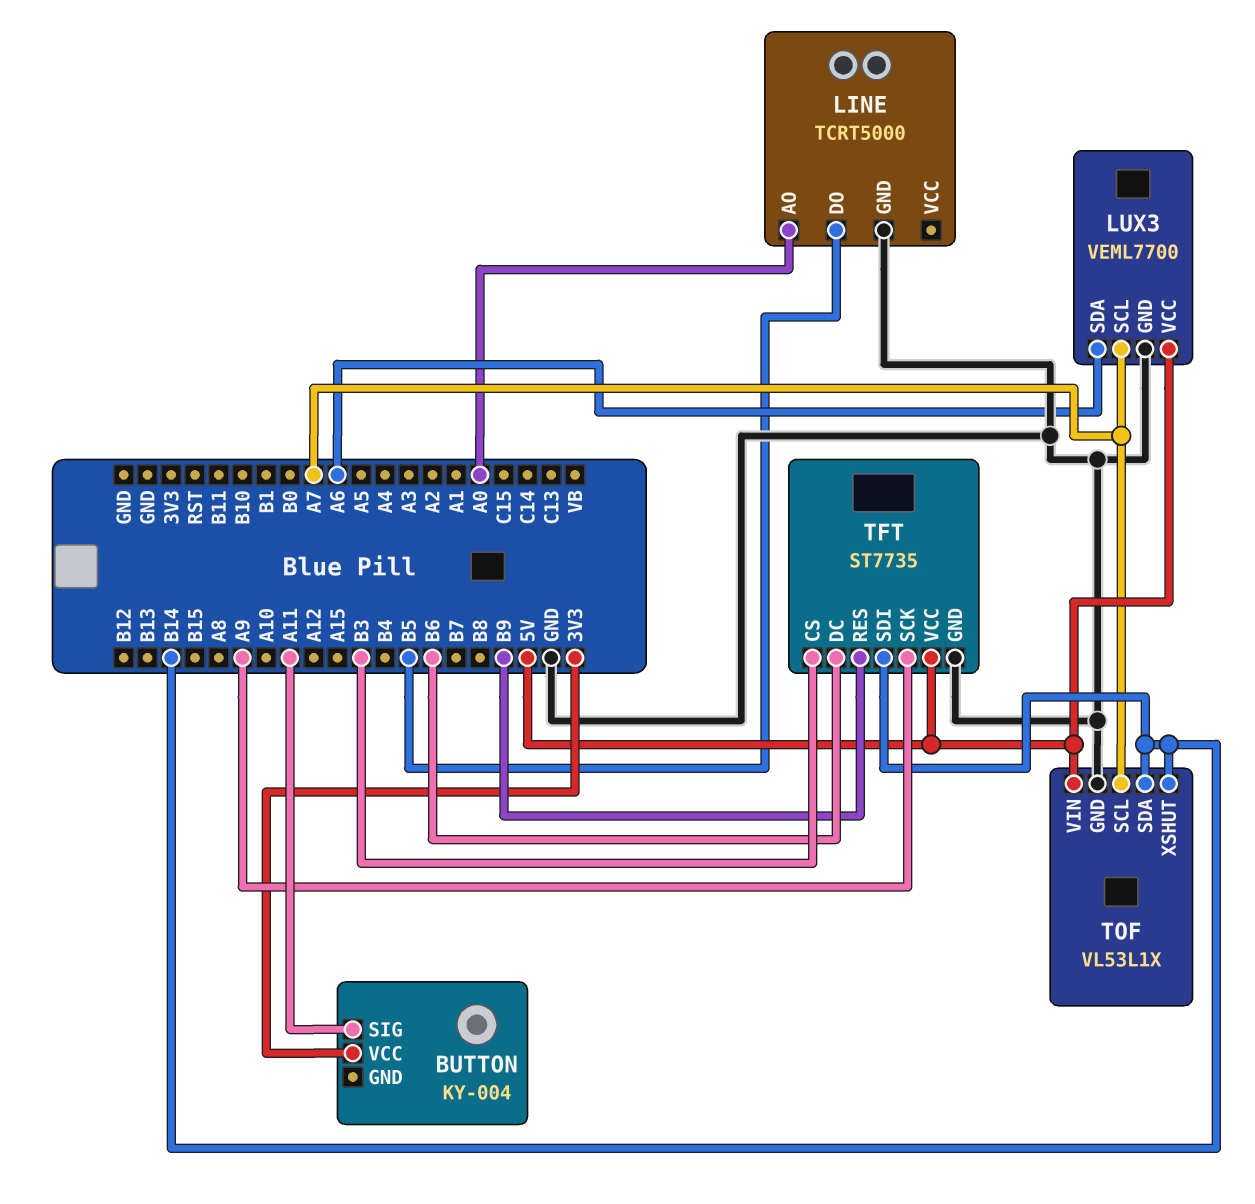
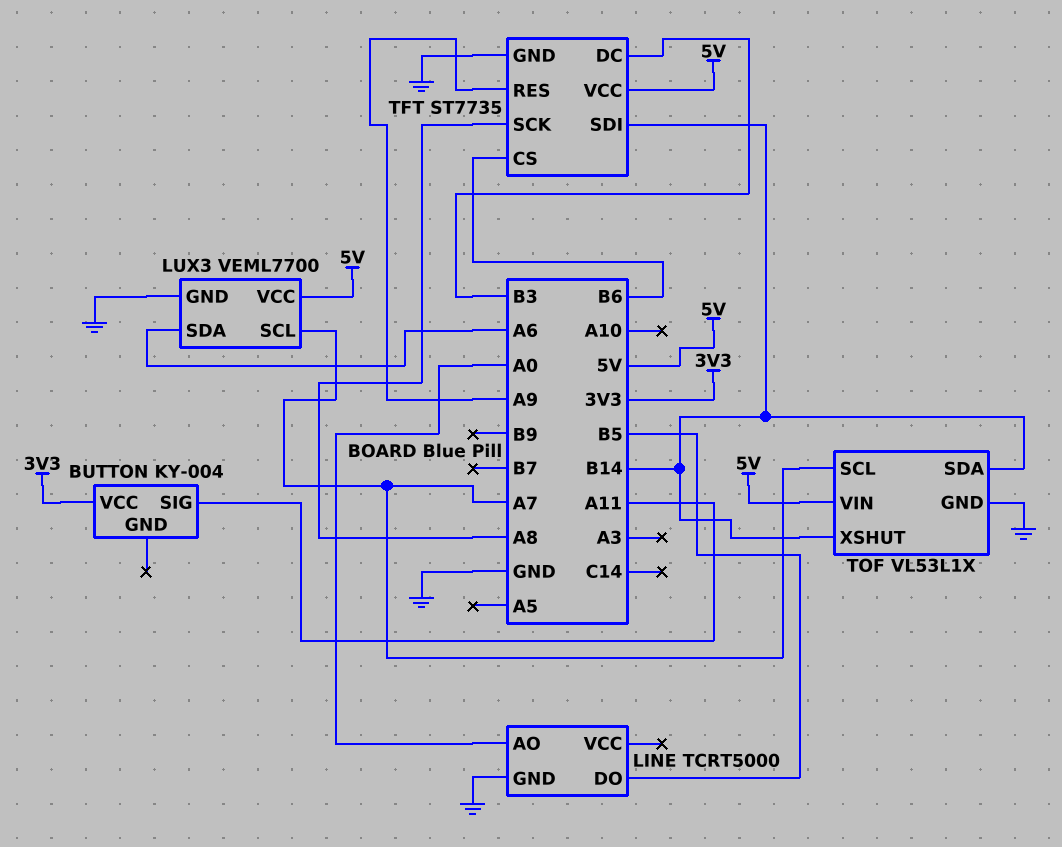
TFT pin CS: B3 -> B6
TFT pin DC: B6 -> B3
TFT pin RES: B9 -> A9
TFT pin SCK: A9 -> A8

